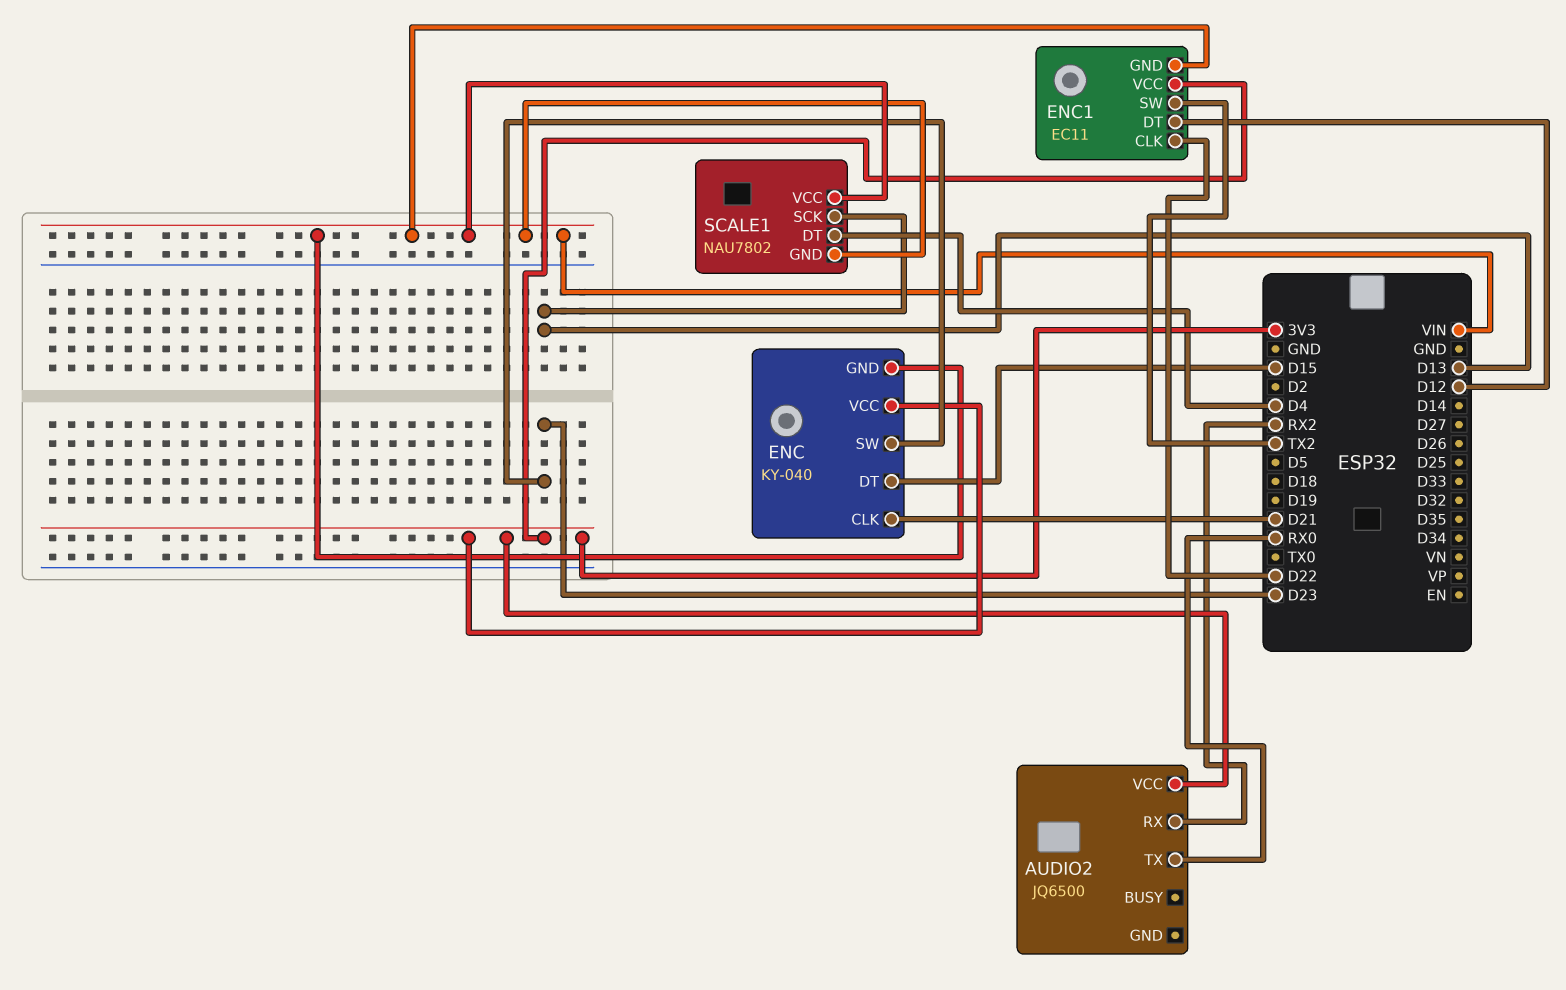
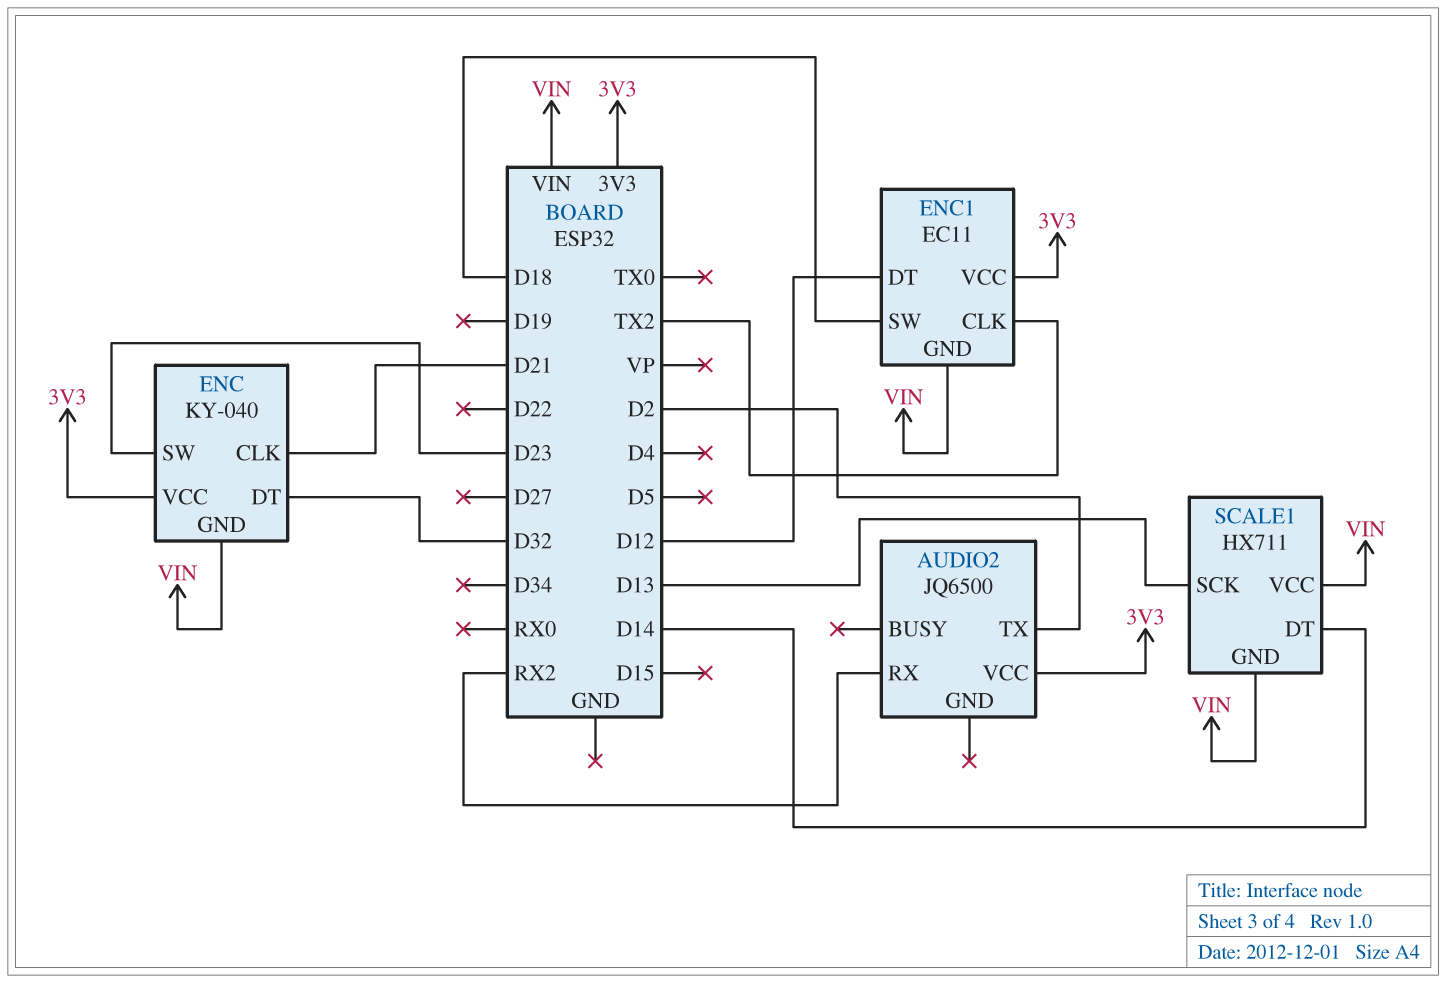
AUDIO2 pin TX: RX0 -> D2
ENC pin DT: D15 -> D32
ENC1 pin CLK: D22 -> TX2
ENC1 pin SW: TX2 -> D18
SCALE1: NAU7802 -> HX711
SCALE1 pin DT: D4 -> D14

